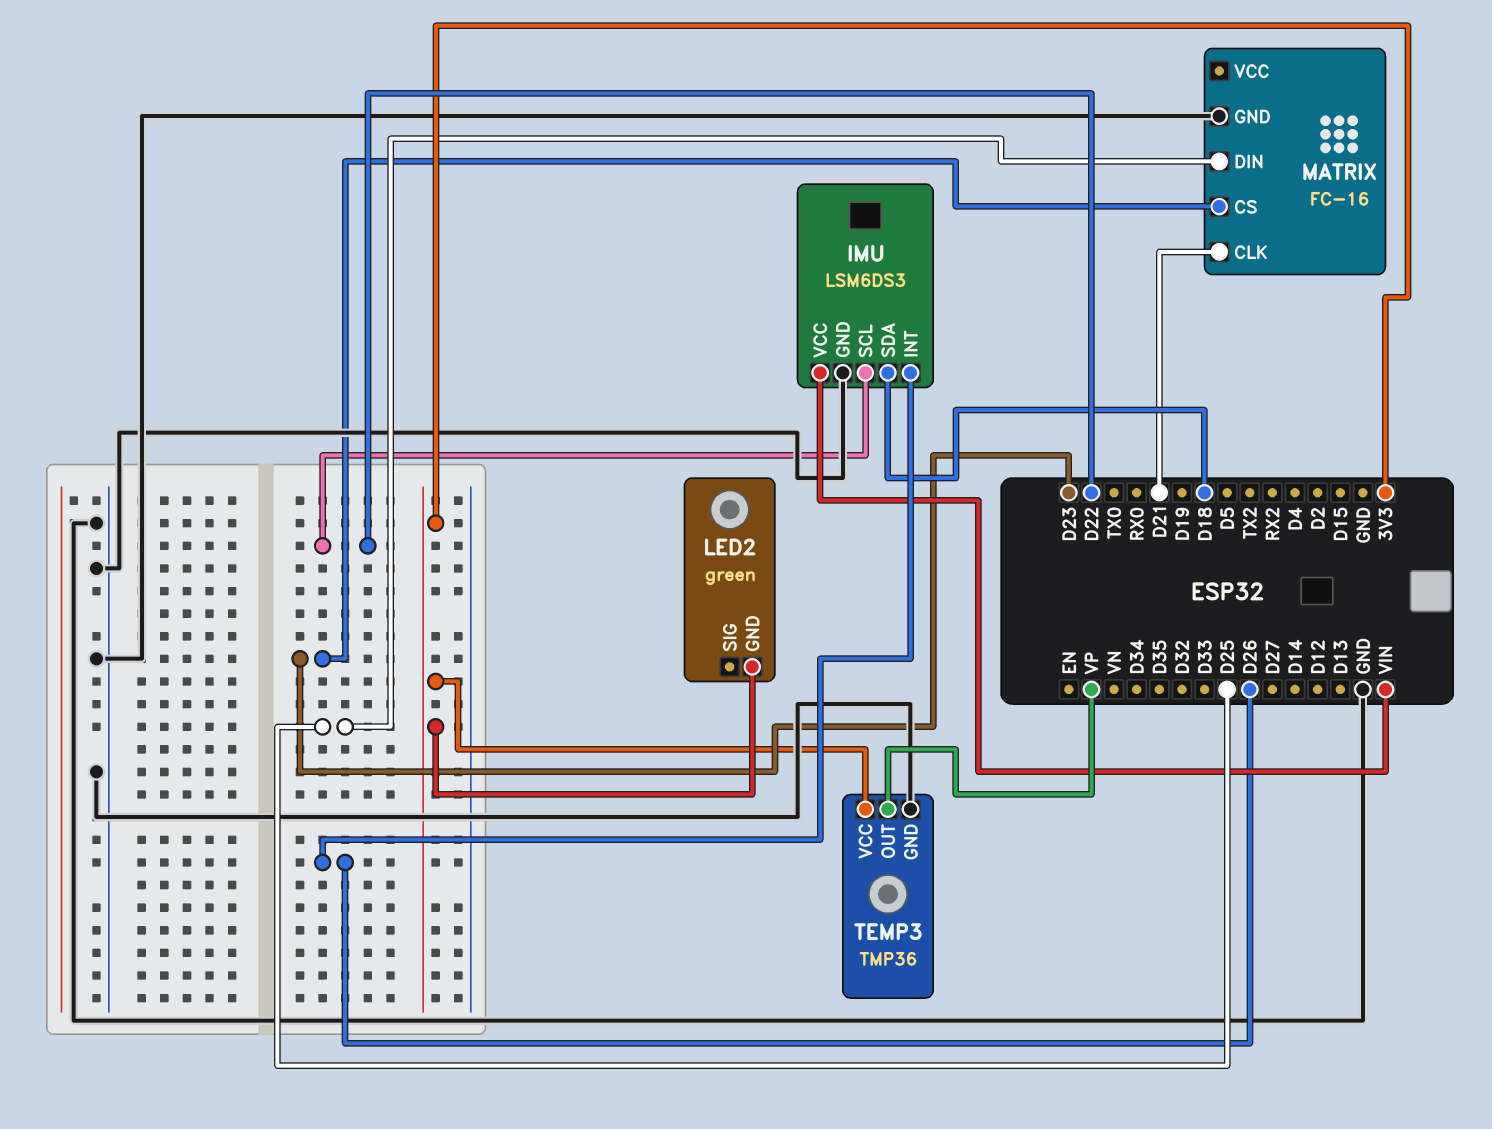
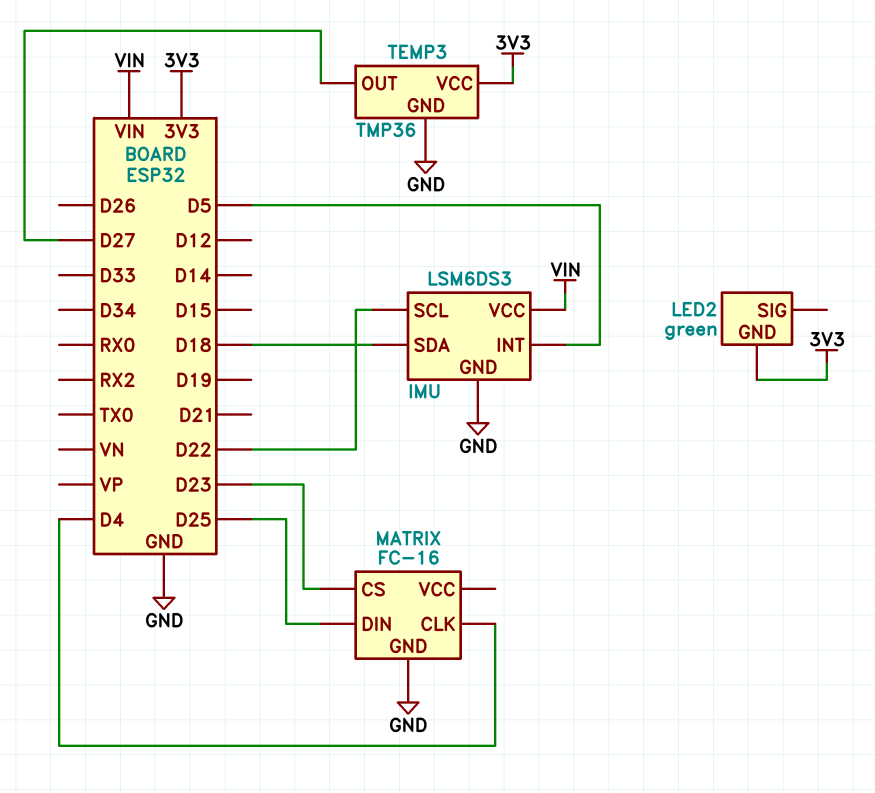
IMU pin INT: D26 -> D5
MATRIX pin CLK: D21 -> D4
TEMP3 pin OUT: VP -> D27

